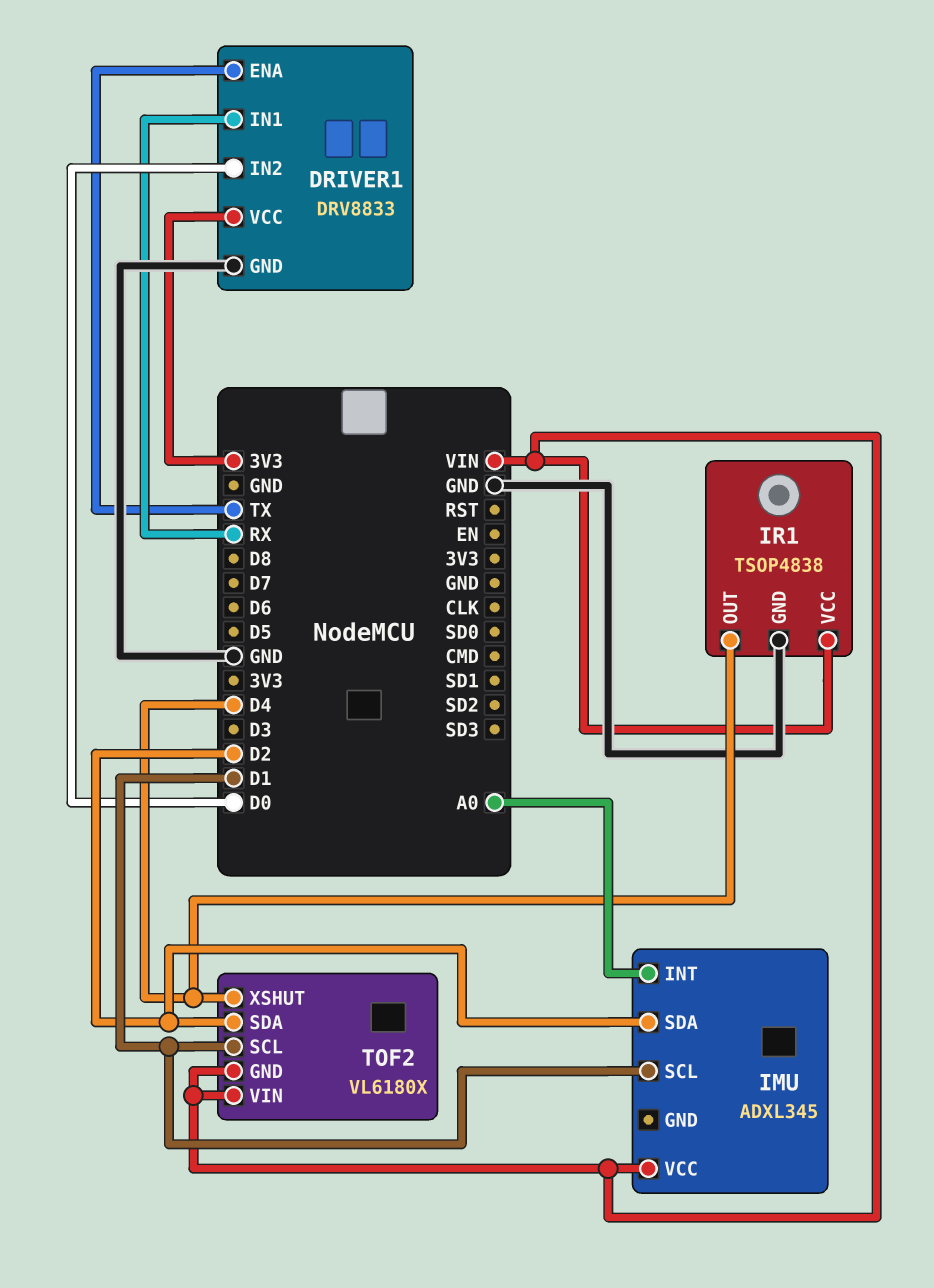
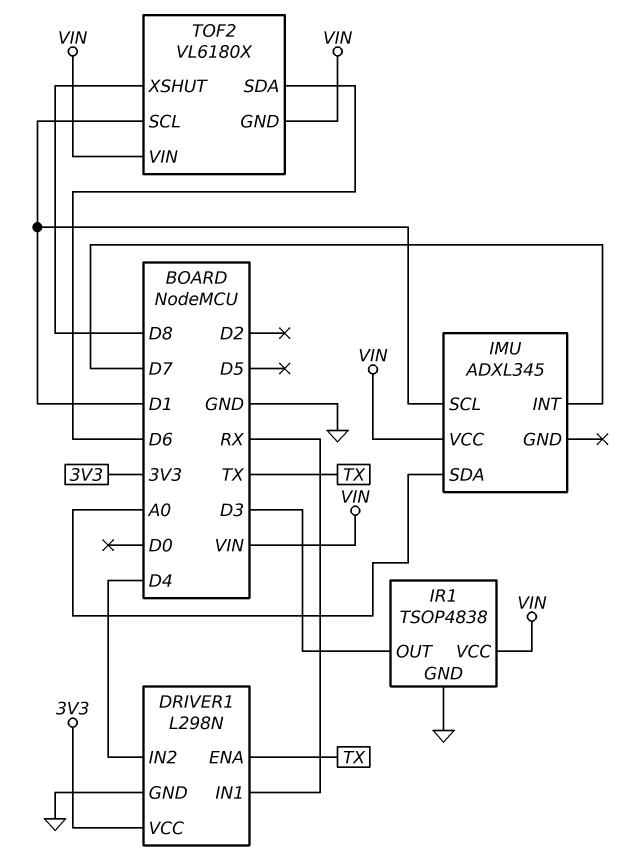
DRIVER1: DRV8833 -> L298N
DRIVER1 pin IN2: D0 -> D4
IMU pin INT: A0 -> D7
IMU pin SDA: D2 -> A0
IR1 pin OUT: D4 -> D3
TOF2 pin SDA: D2 -> D6
TOF2 pin XSHUT: D4 -> D8

